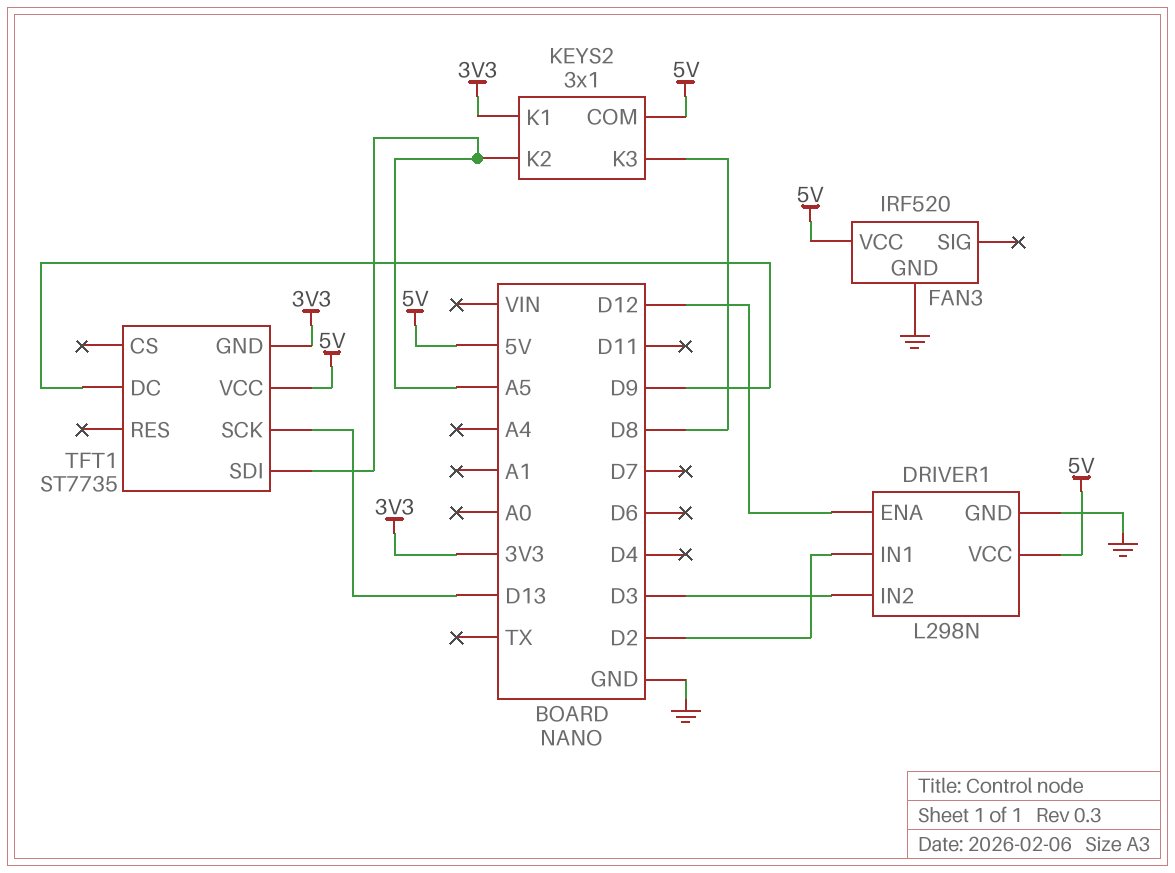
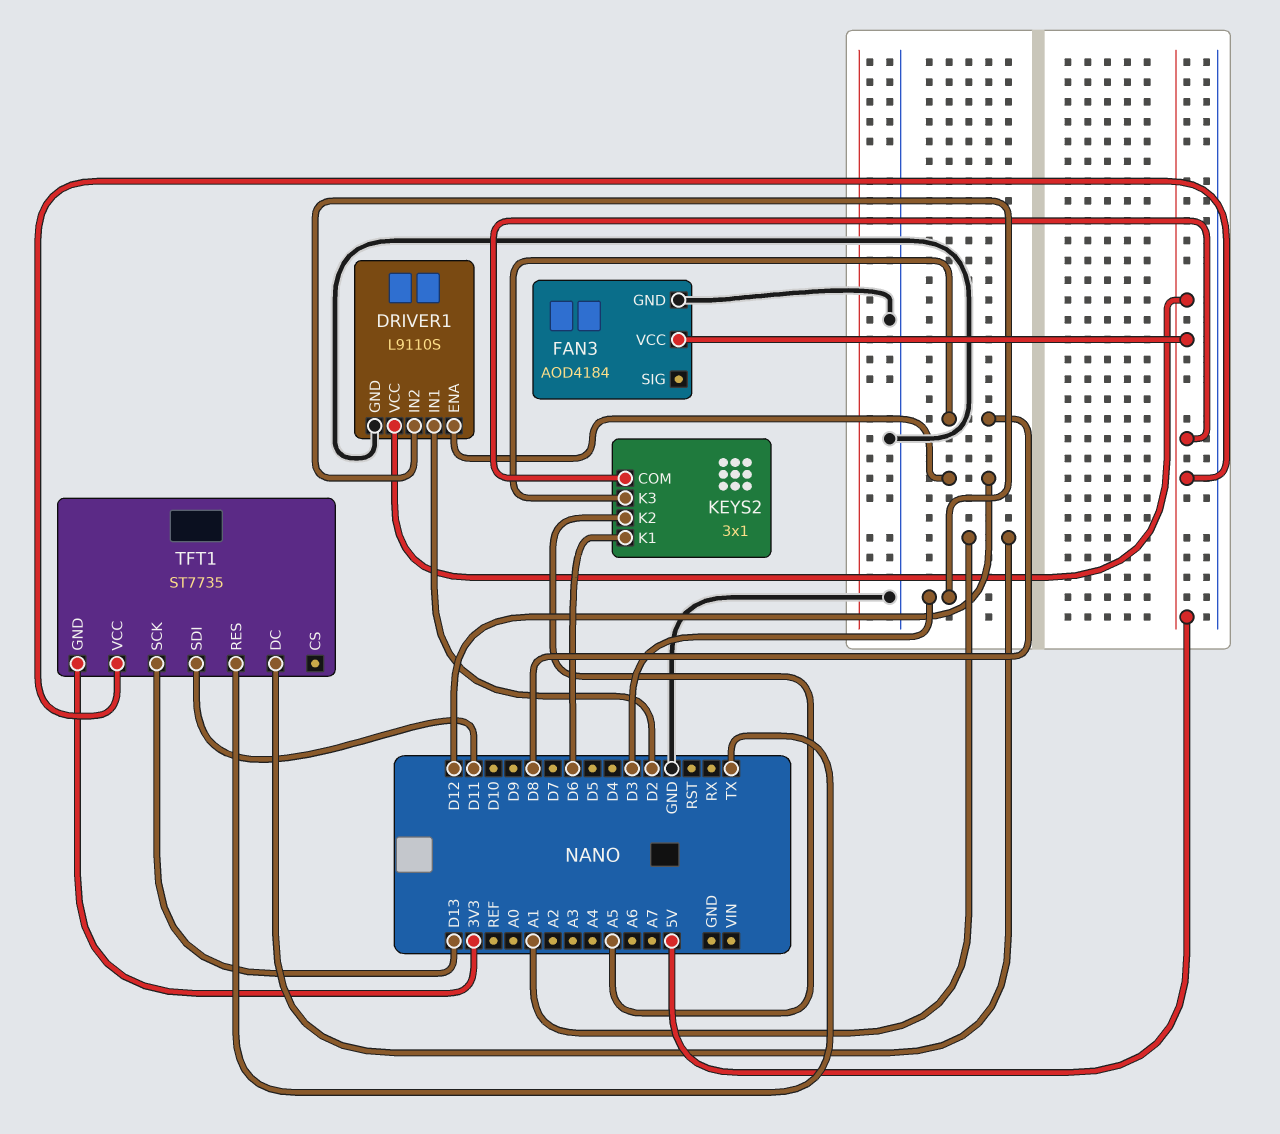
DRIVER1: L298N -> L9110S
FAN3: IRF520 -> AOD4184
KEYS2 pin K1: 3V3 -> D6
TFT1 pin DC: D9 -> A1
TFT1 pin RES: none -> TX
TFT1 pin SDI: A5 -> D11

